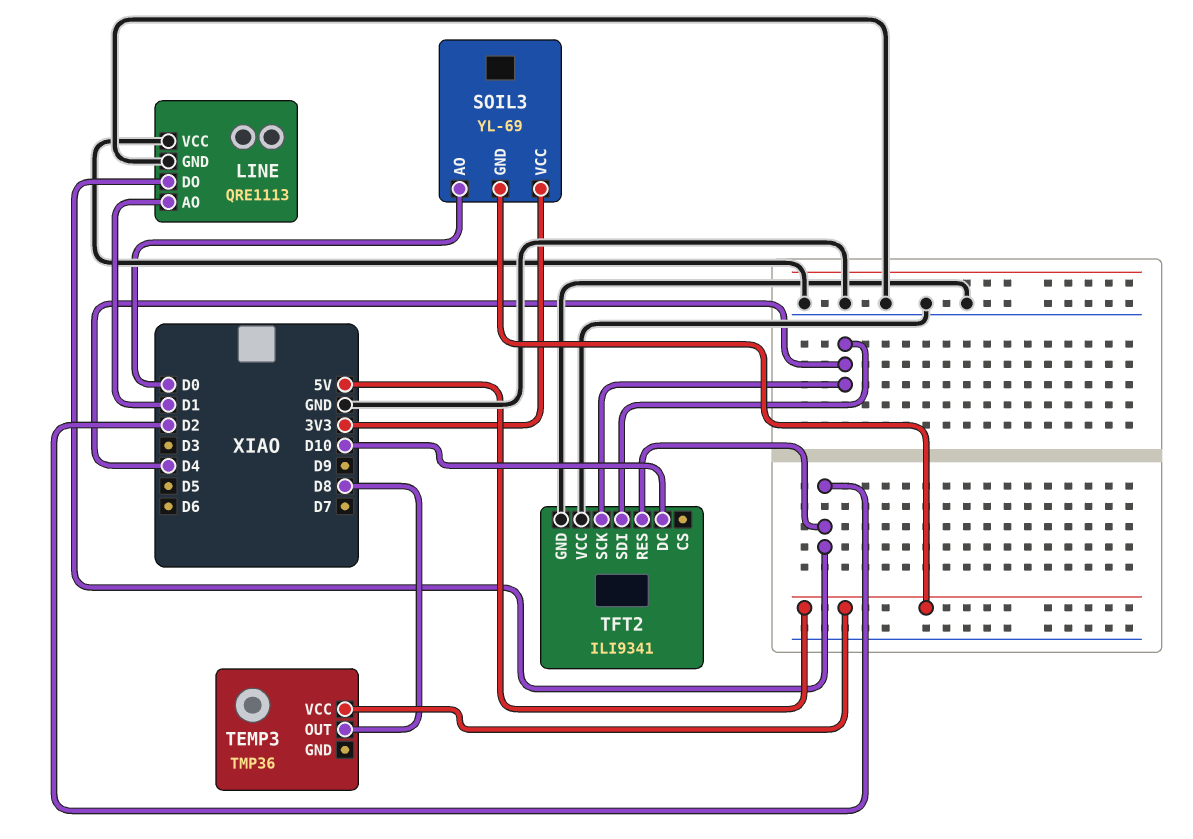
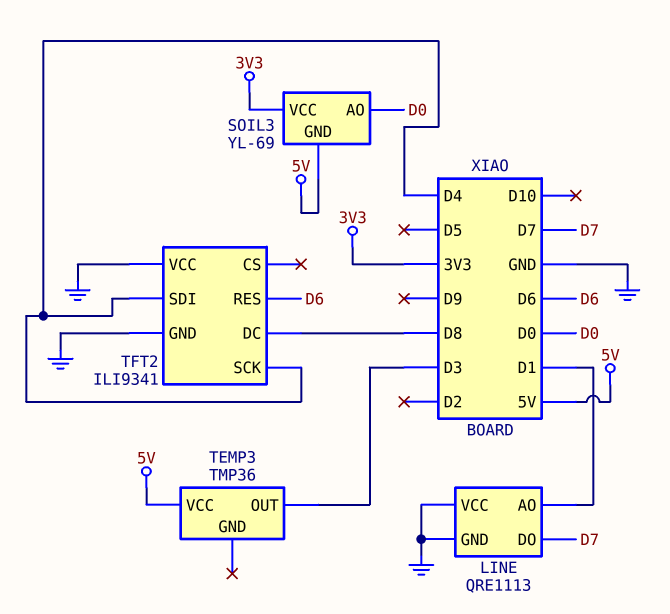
LINE pin DO: D2 -> D7
TEMP3 pin OUT: D8 -> D3
TFT2 pin DC: D10 -> D8
TFT2 pin RES: D2 -> D6

